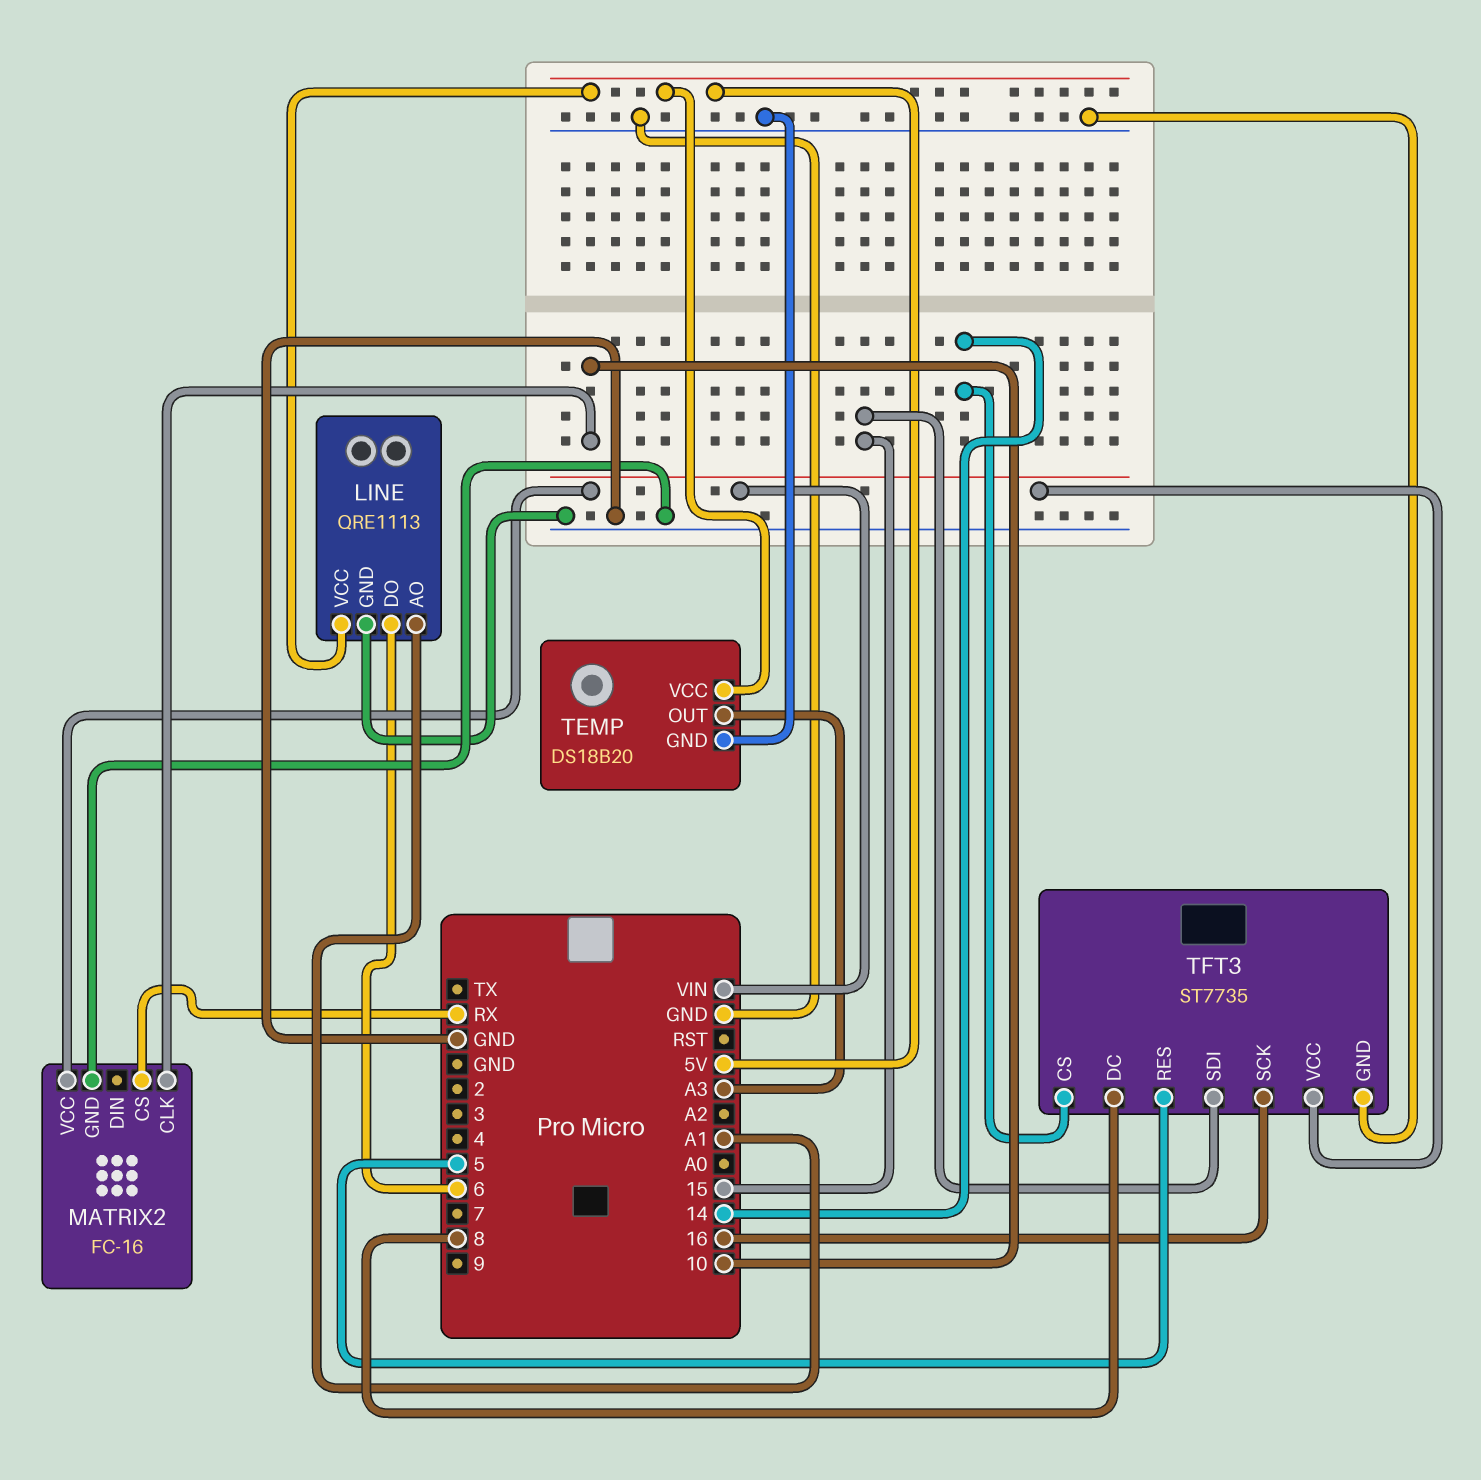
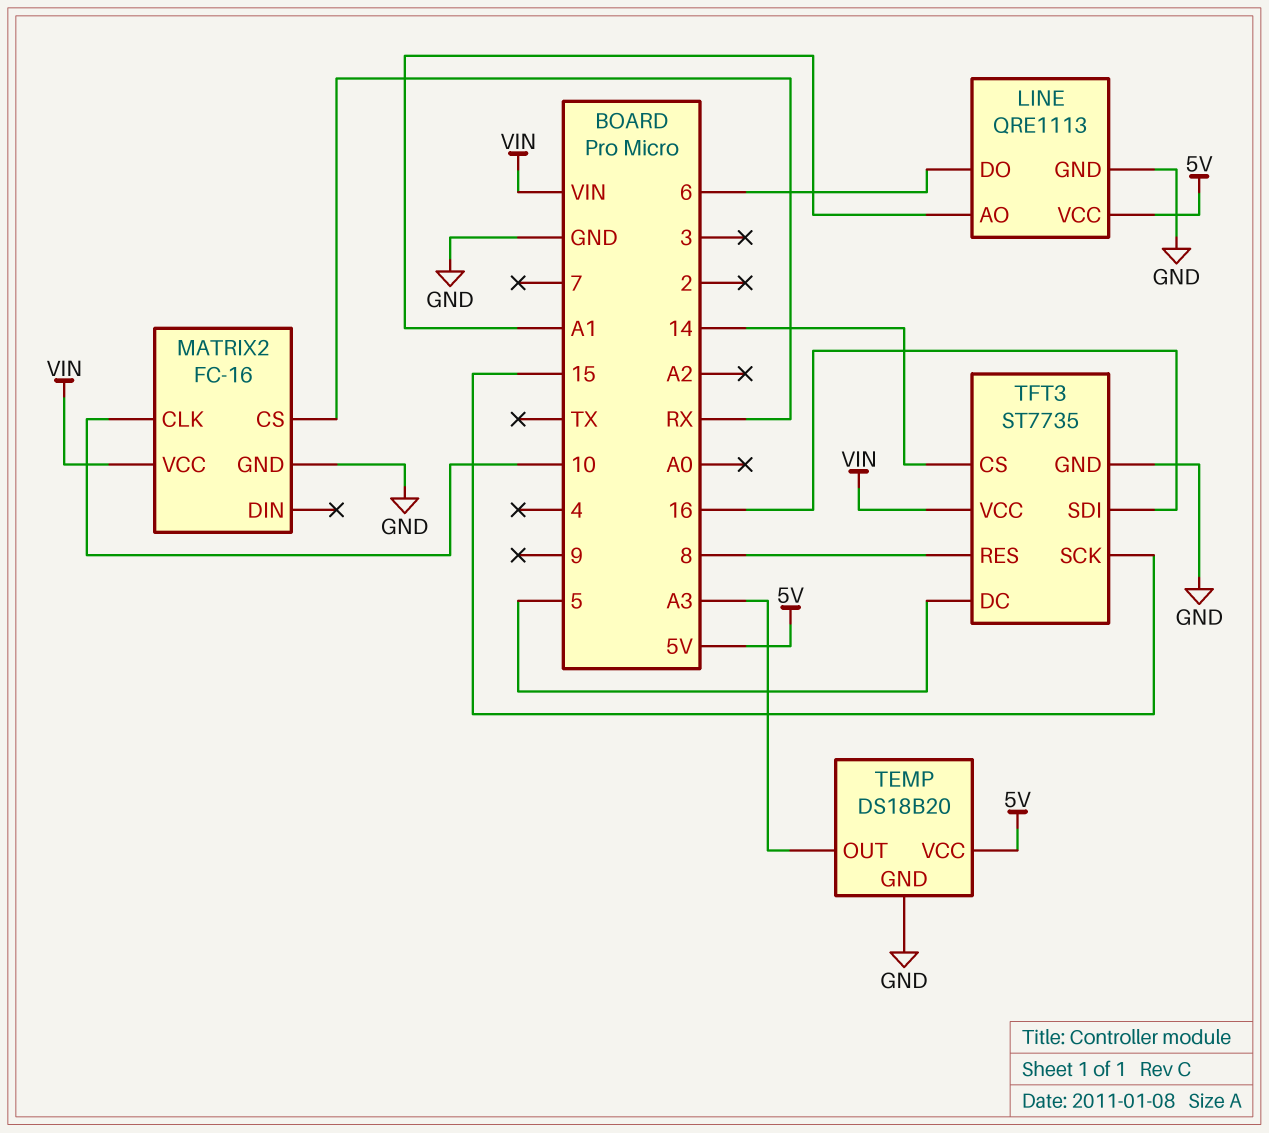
TFT3 pin DC: 8 -> 5
TFT3 pin RES: 5 -> 8
TFT3 pin SCK: 16 -> 15
TFT3 pin SDI: 15 -> 16

